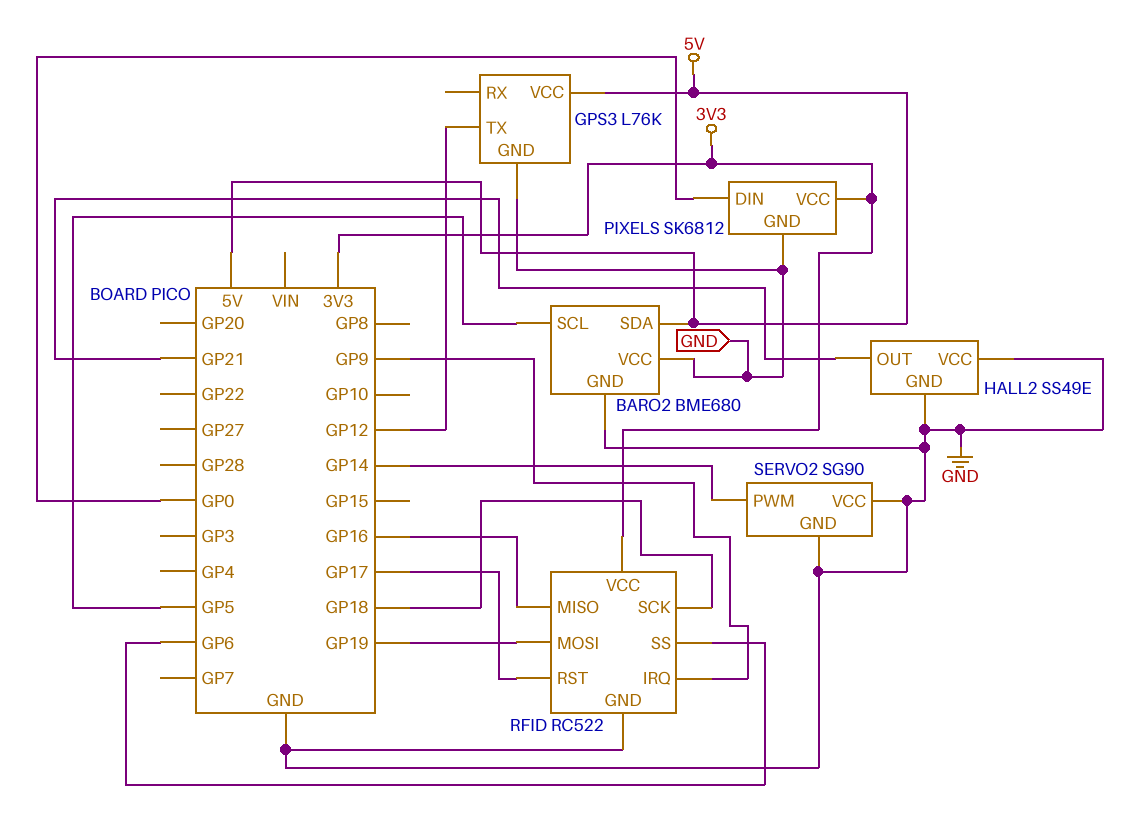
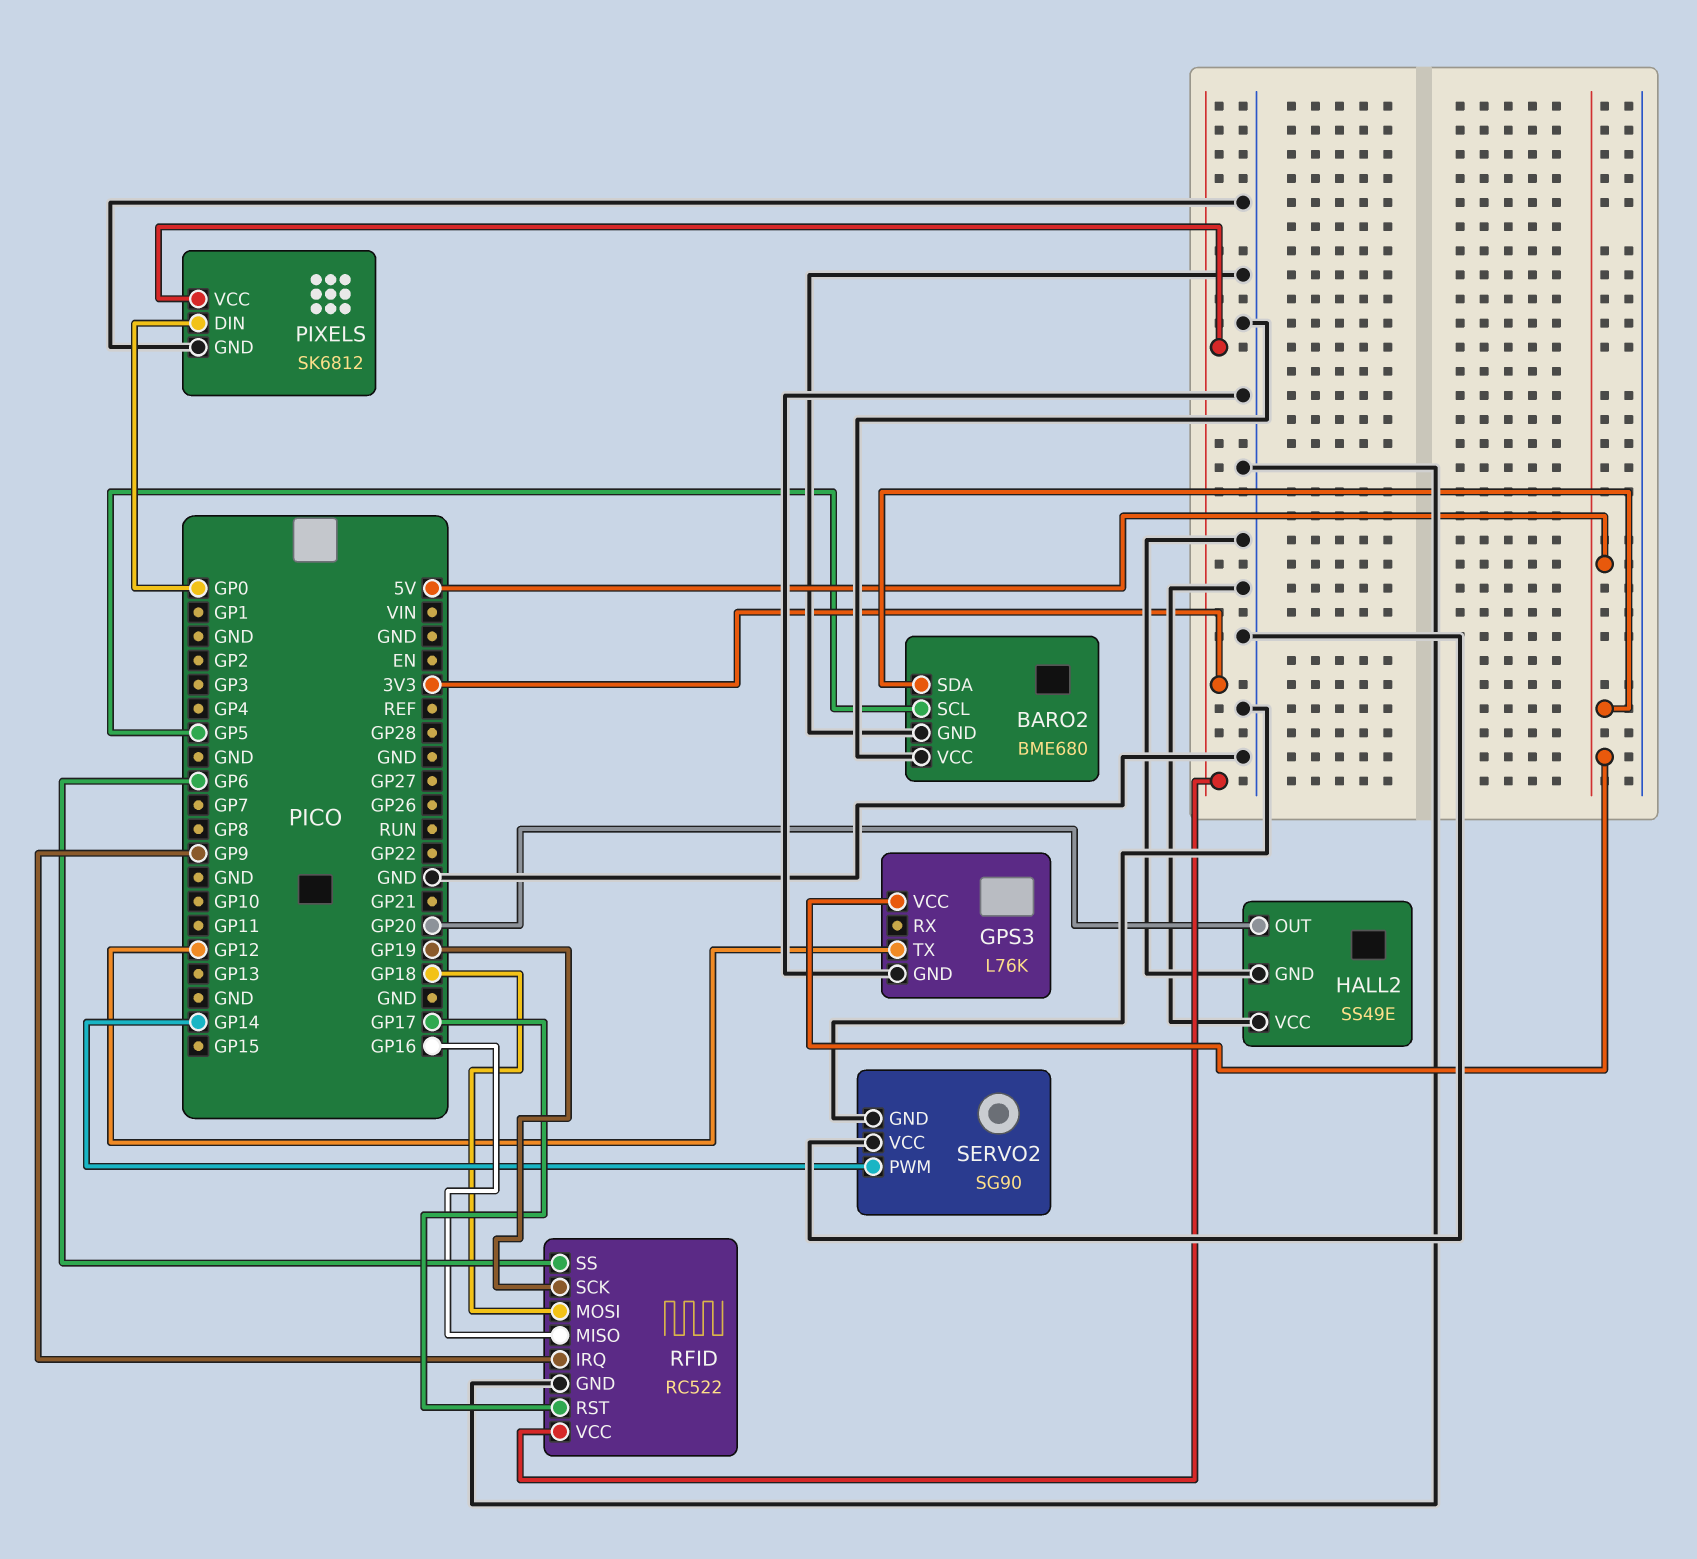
HALL2 pin OUT: GP21 -> GP20
RFID pin MOSI: GP19 -> GP18
RFID pin SCK: GP18 -> GP19

